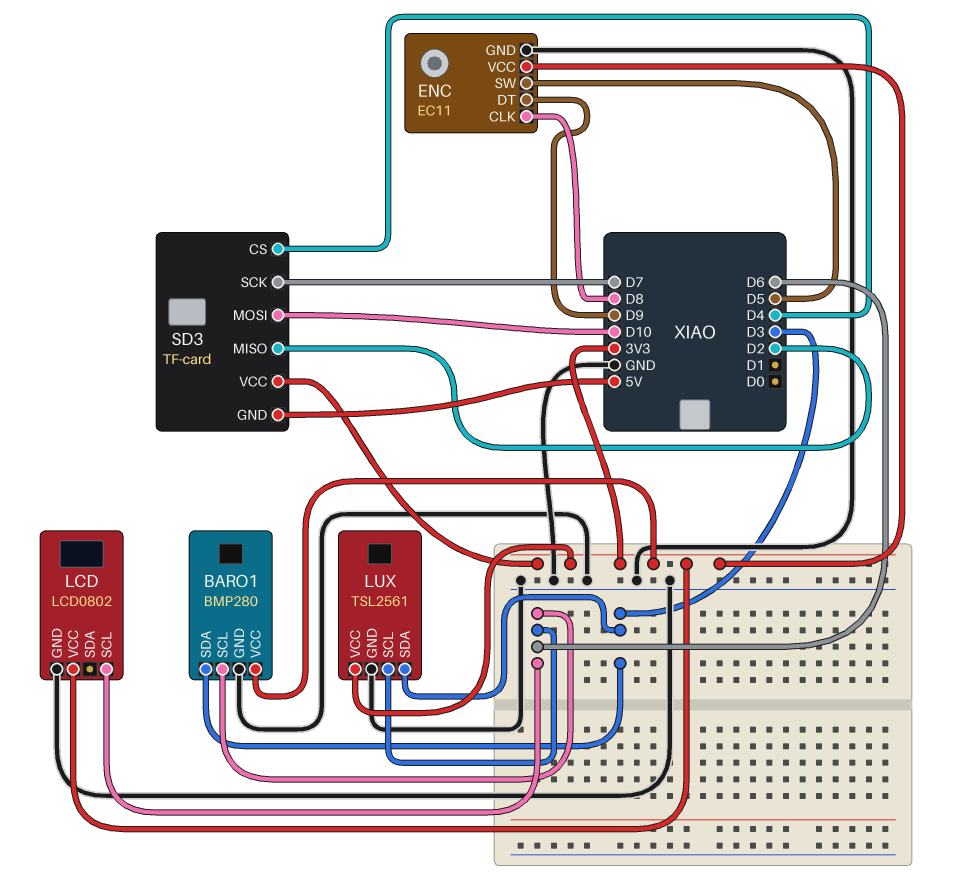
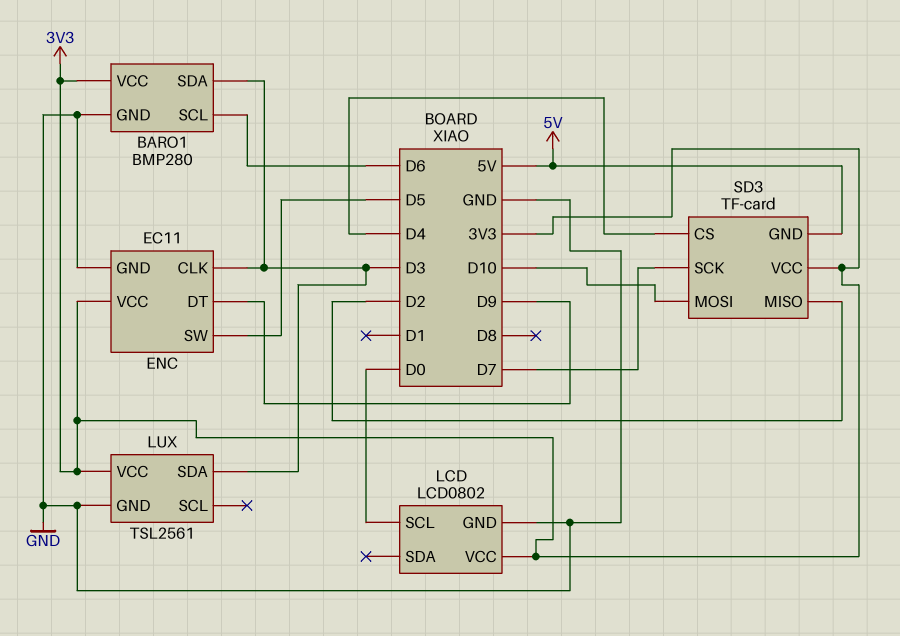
ENC pin CLK: D8 -> D3
LCD pin SCL: D6 -> D0
LUX pin SCL: D6 -> none

